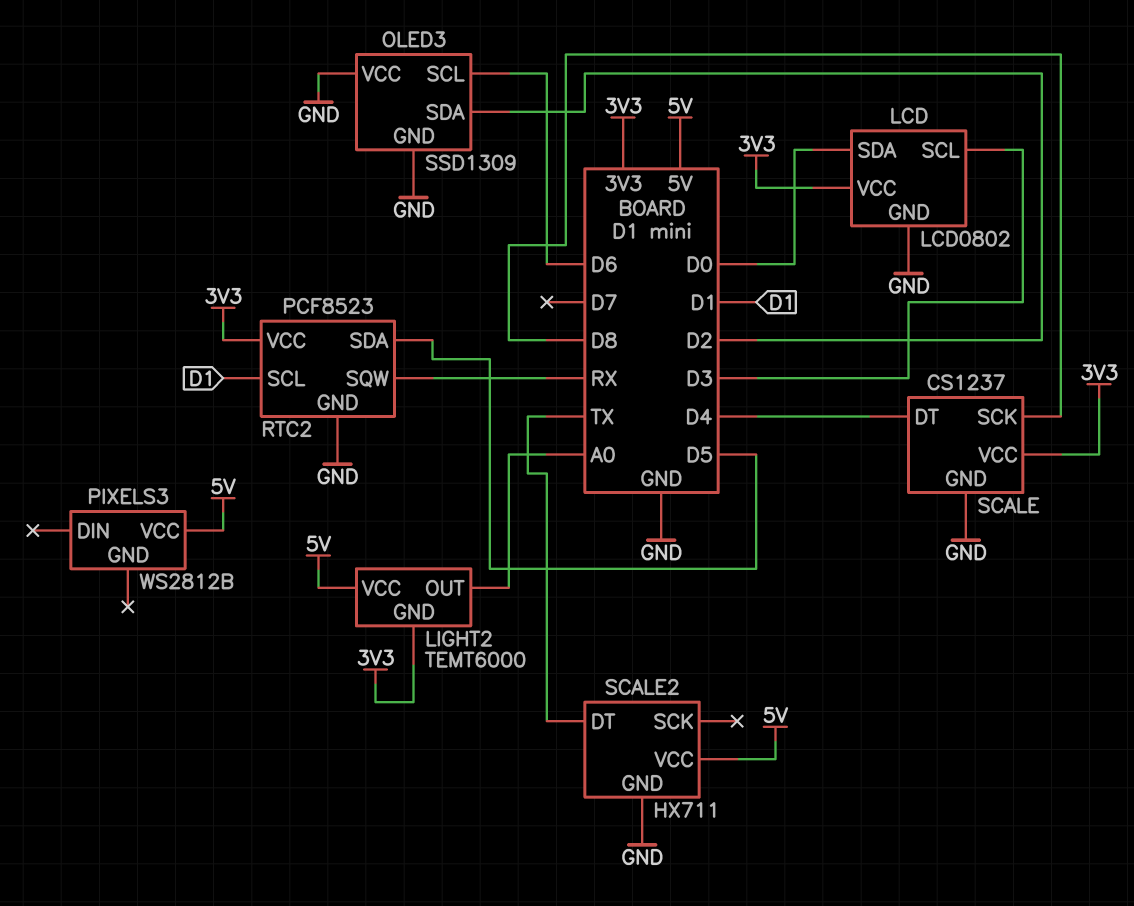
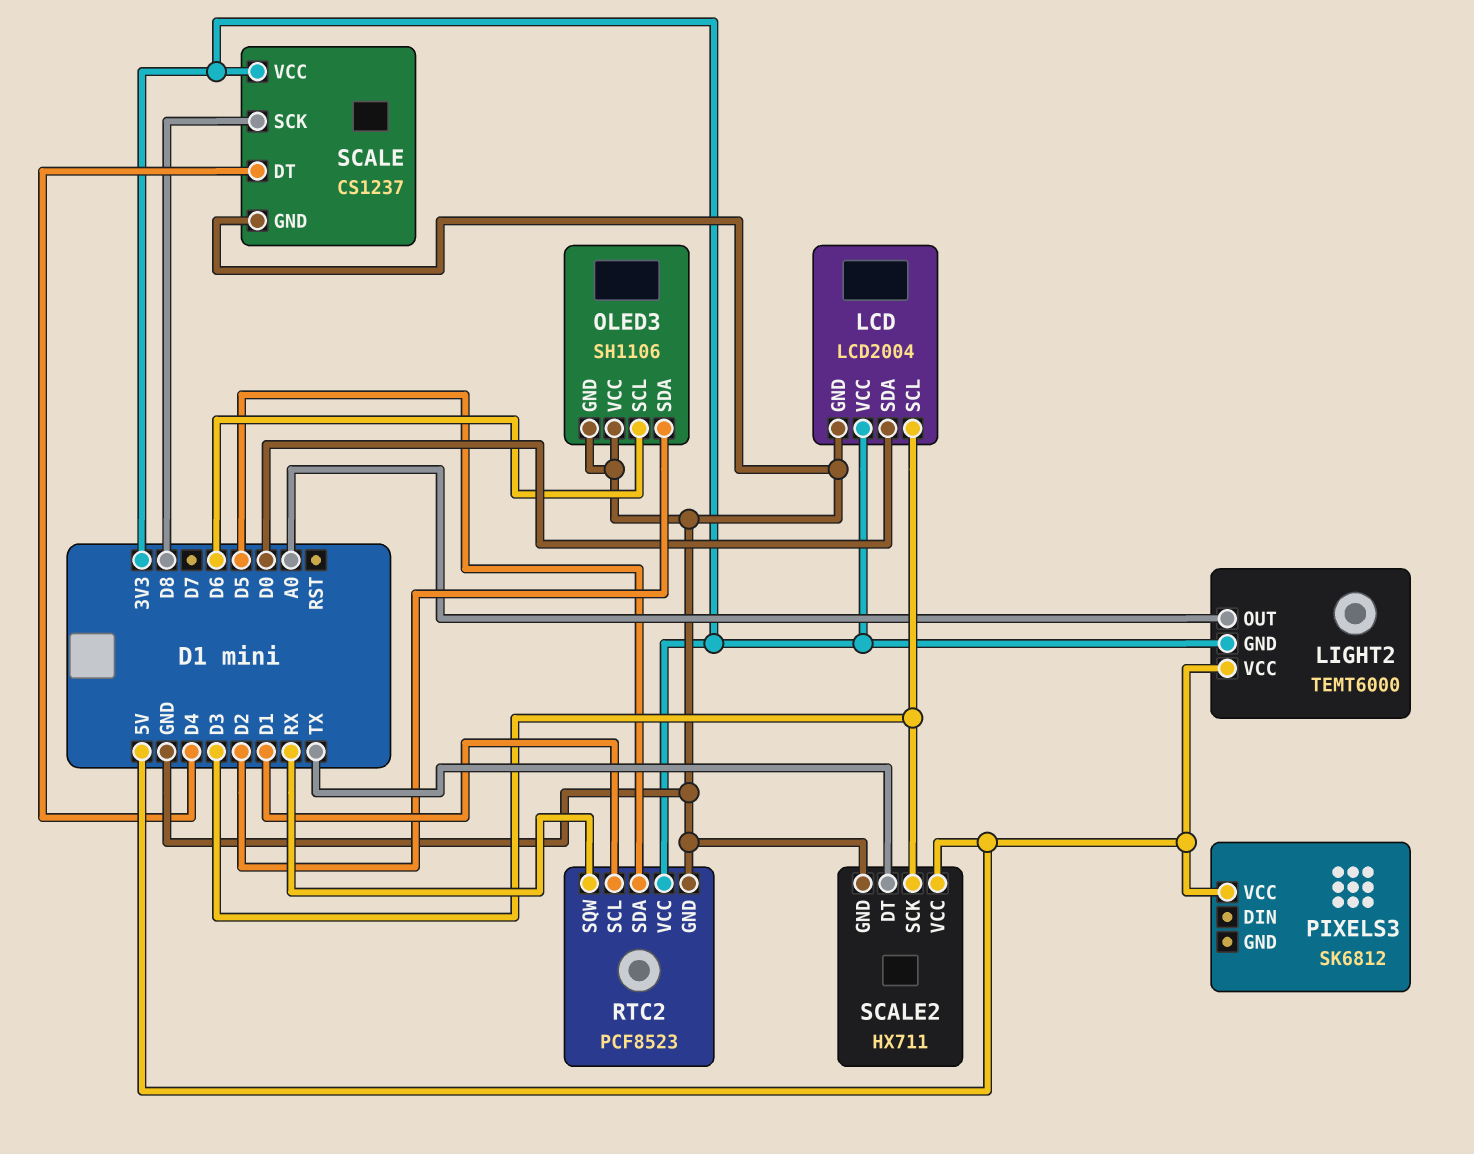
LCD: LCD0802 -> LCD2004
OLED3: SSD1309 -> SH1106
PIXELS3: WS2812B -> SK6812
SCALE2 pin SCK: none -> D3

